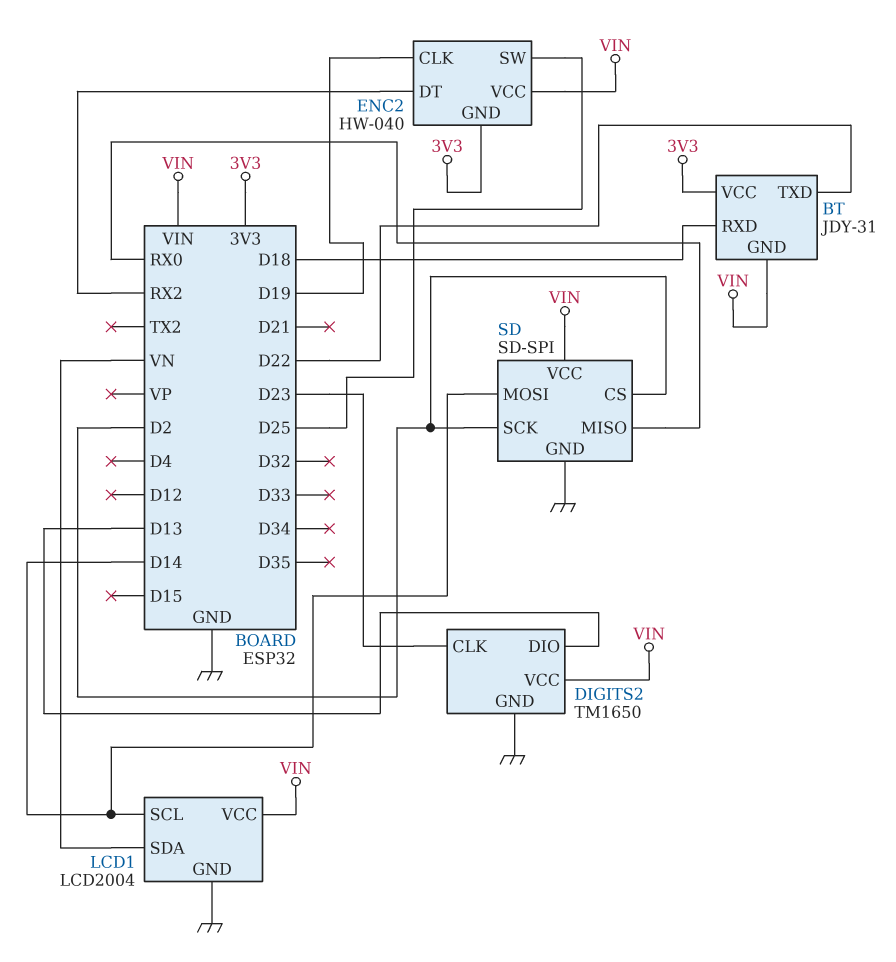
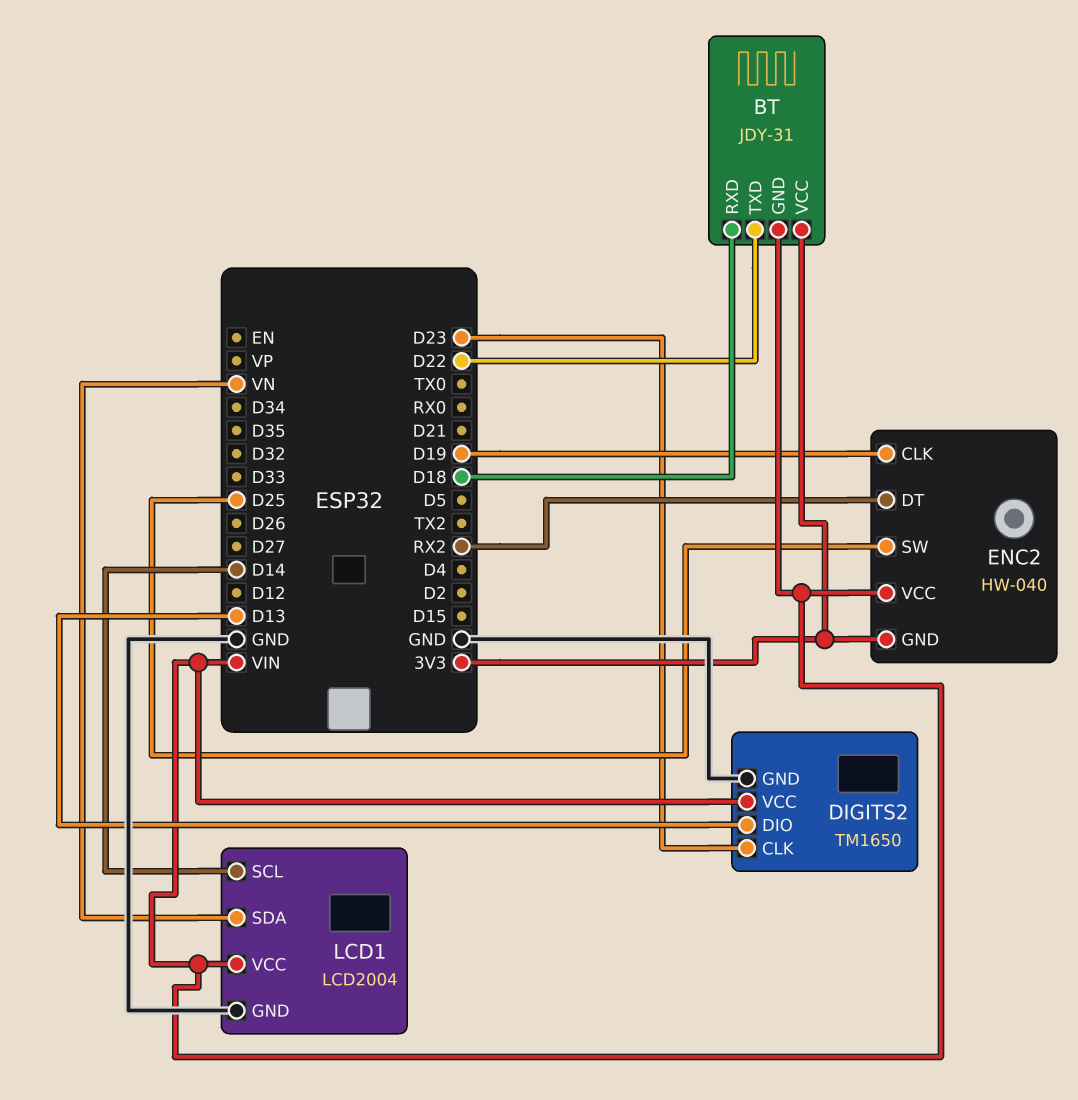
SD: SD-SPI -> none
SD pin CS: D2 -> none
SD pin GND: GND -> none
SD pin MISO: RX0 -> none
SD pin MOSI: D14 -> none
SD pin SCK: D2 -> none
SD pin VCC: VIN -> none

